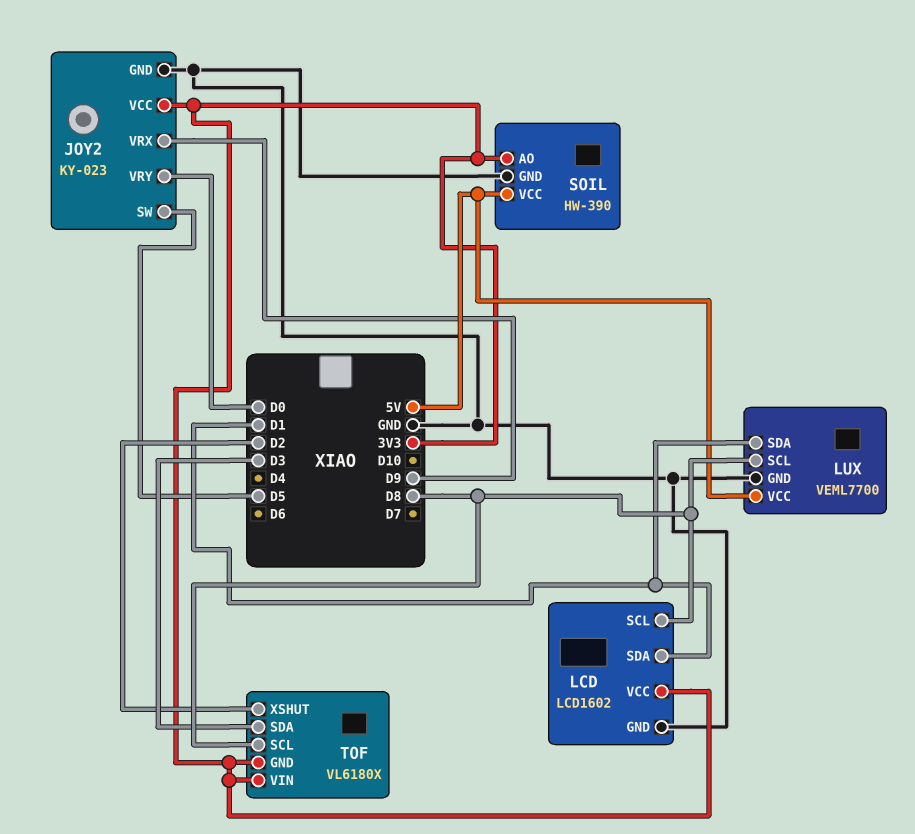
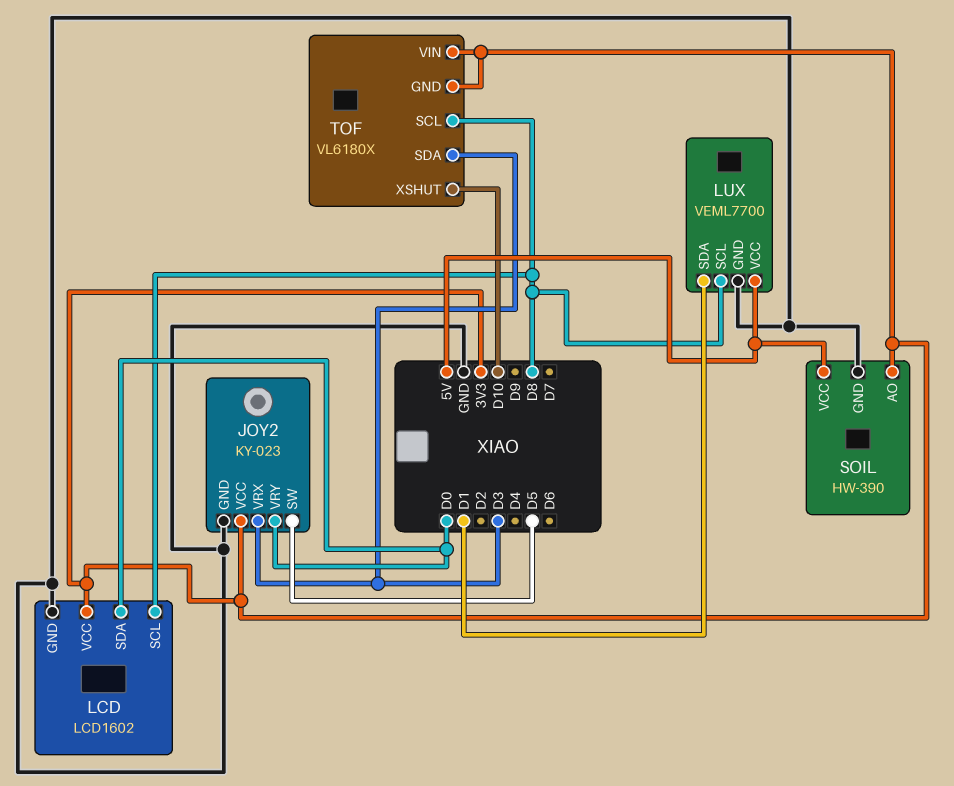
JOY2 pin VRX: D9 -> D3
LCD pin SDA: D1 -> D0
TOF pin XSHUT: D2 -> D10

